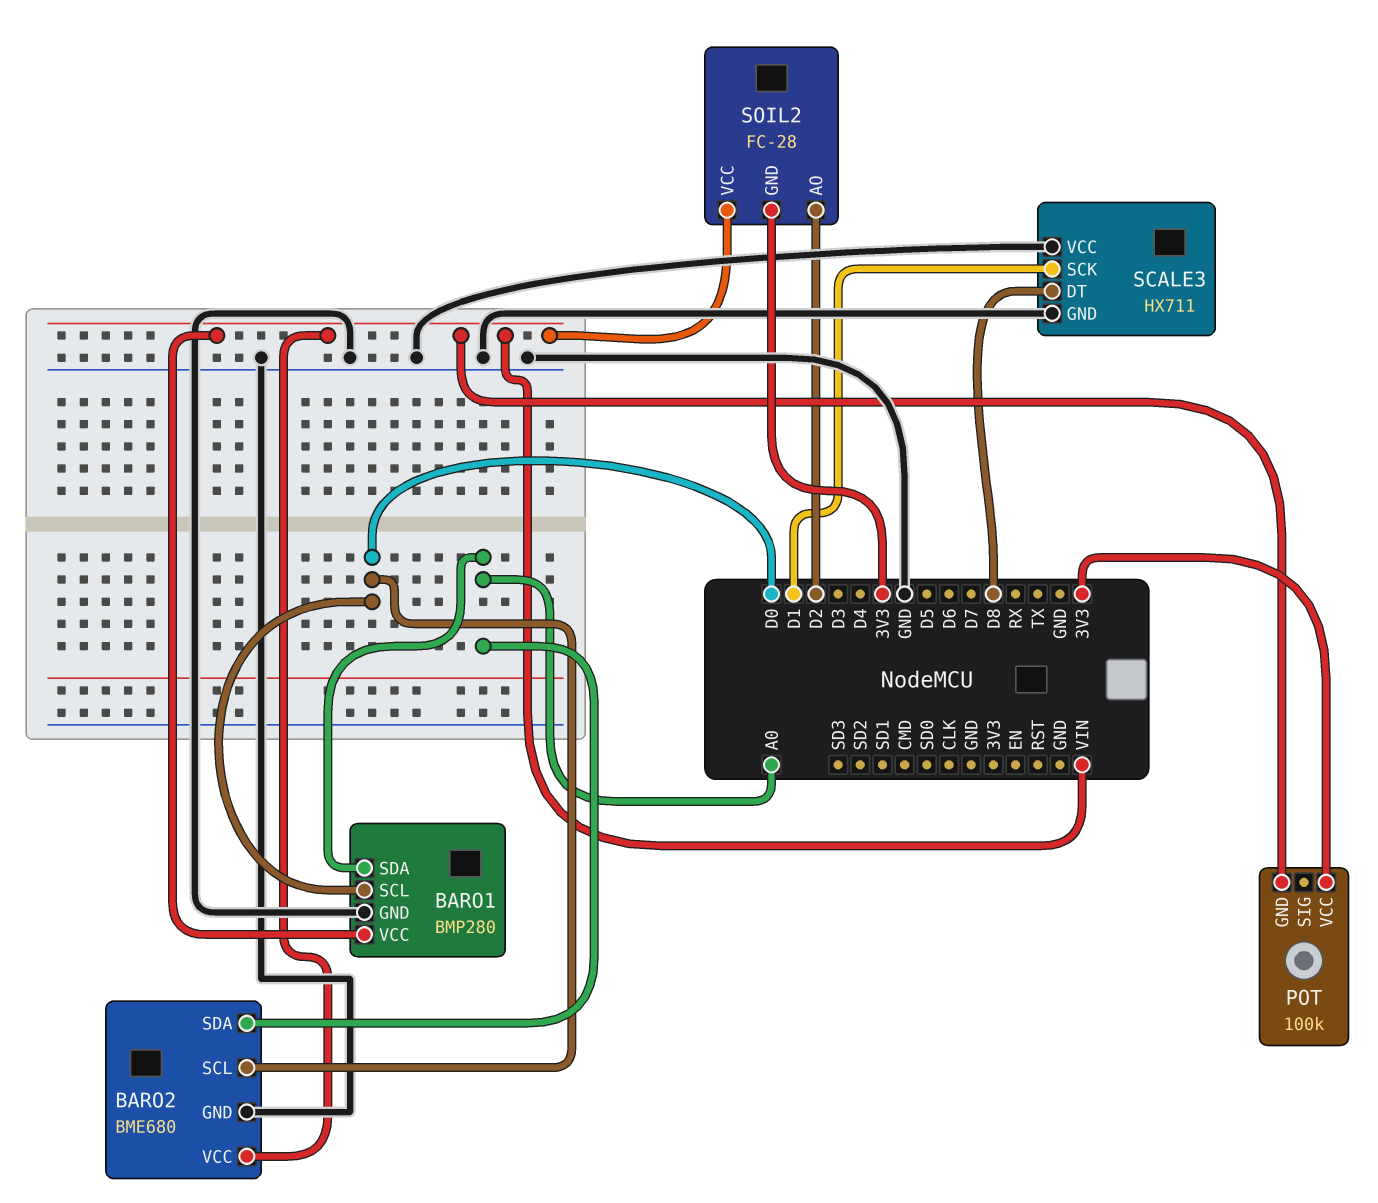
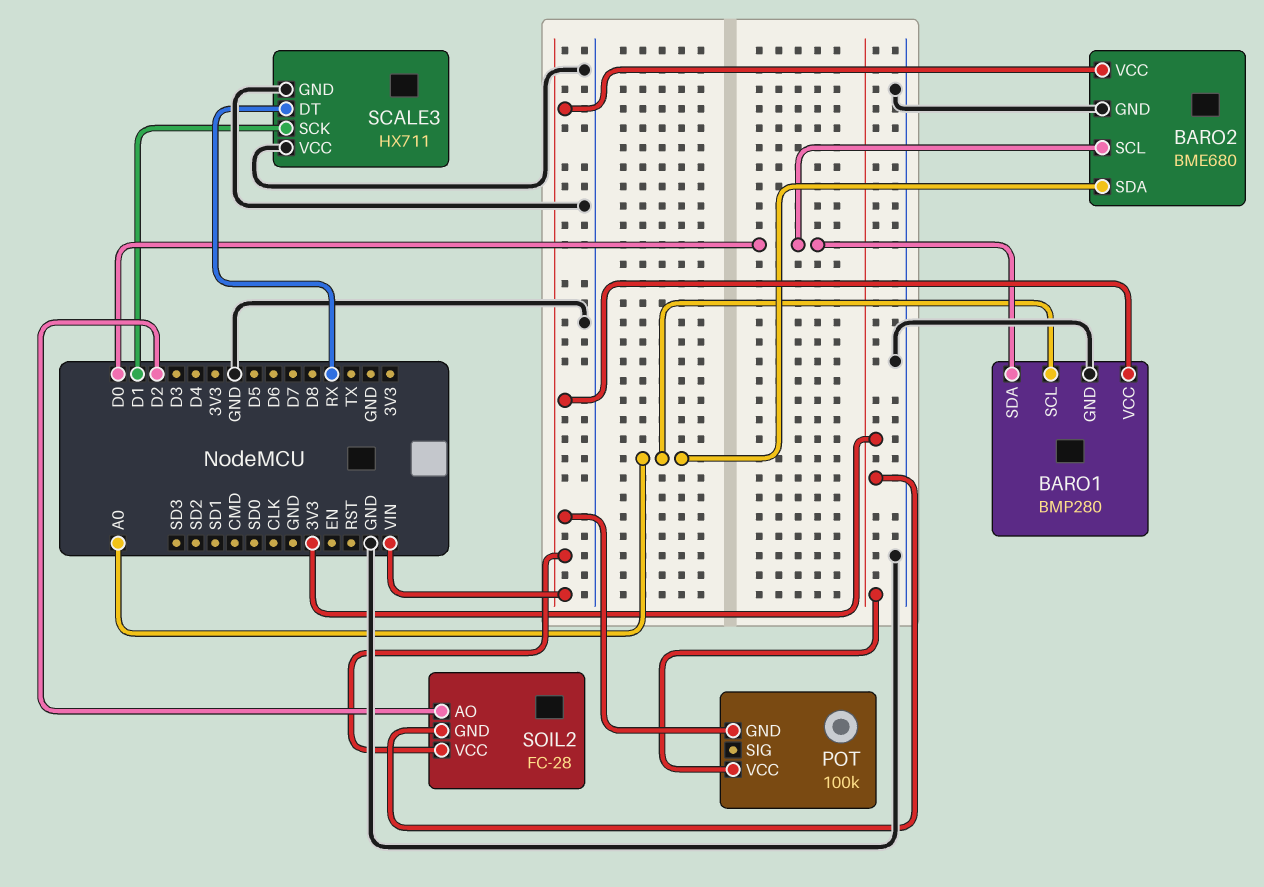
BARO1 pin SCL: D0 -> A0
BARO1 pin SDA: A0 -> D0
SCALE3 pin DT: D8 -> RX

